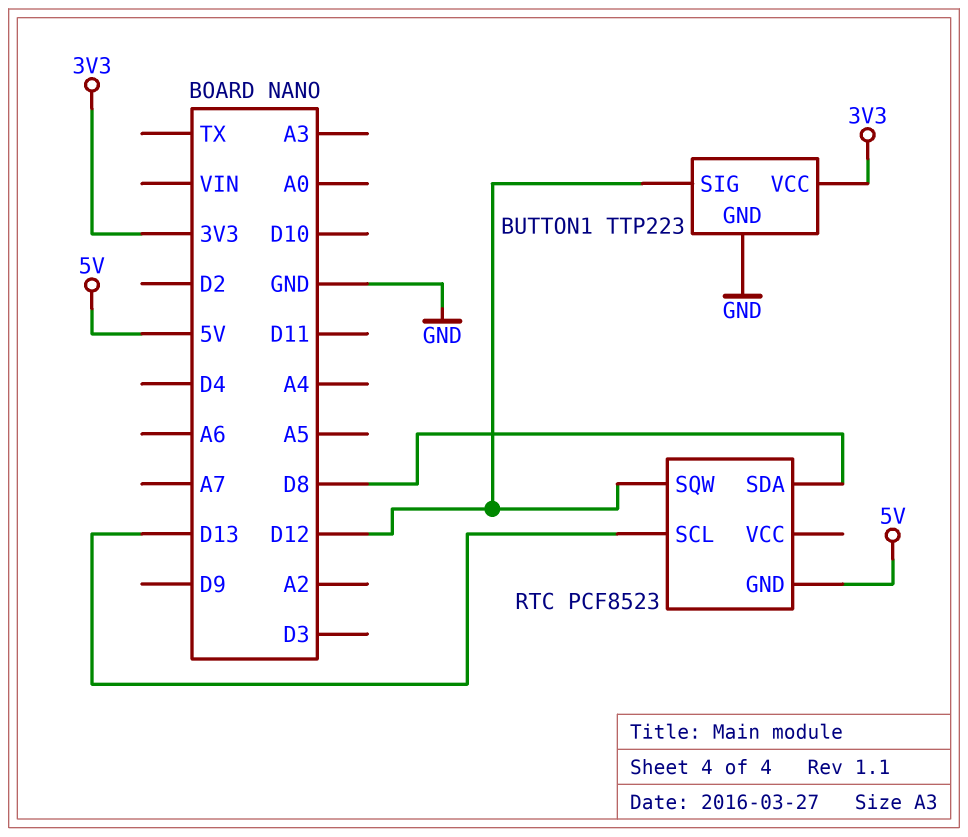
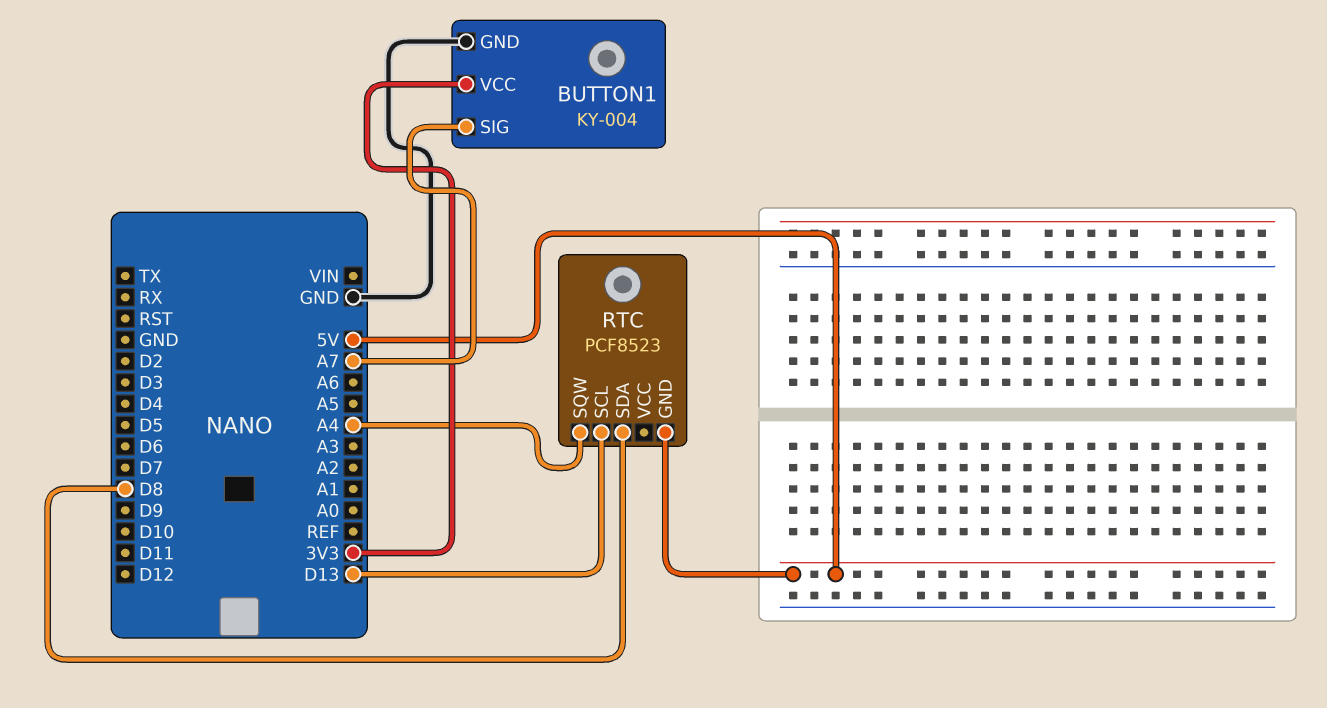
BUTTON1: TTP223 -> KY-004
BUTTON1 pin SIG: D12 -> A7
RTC pin SQW: D12 -> A4

